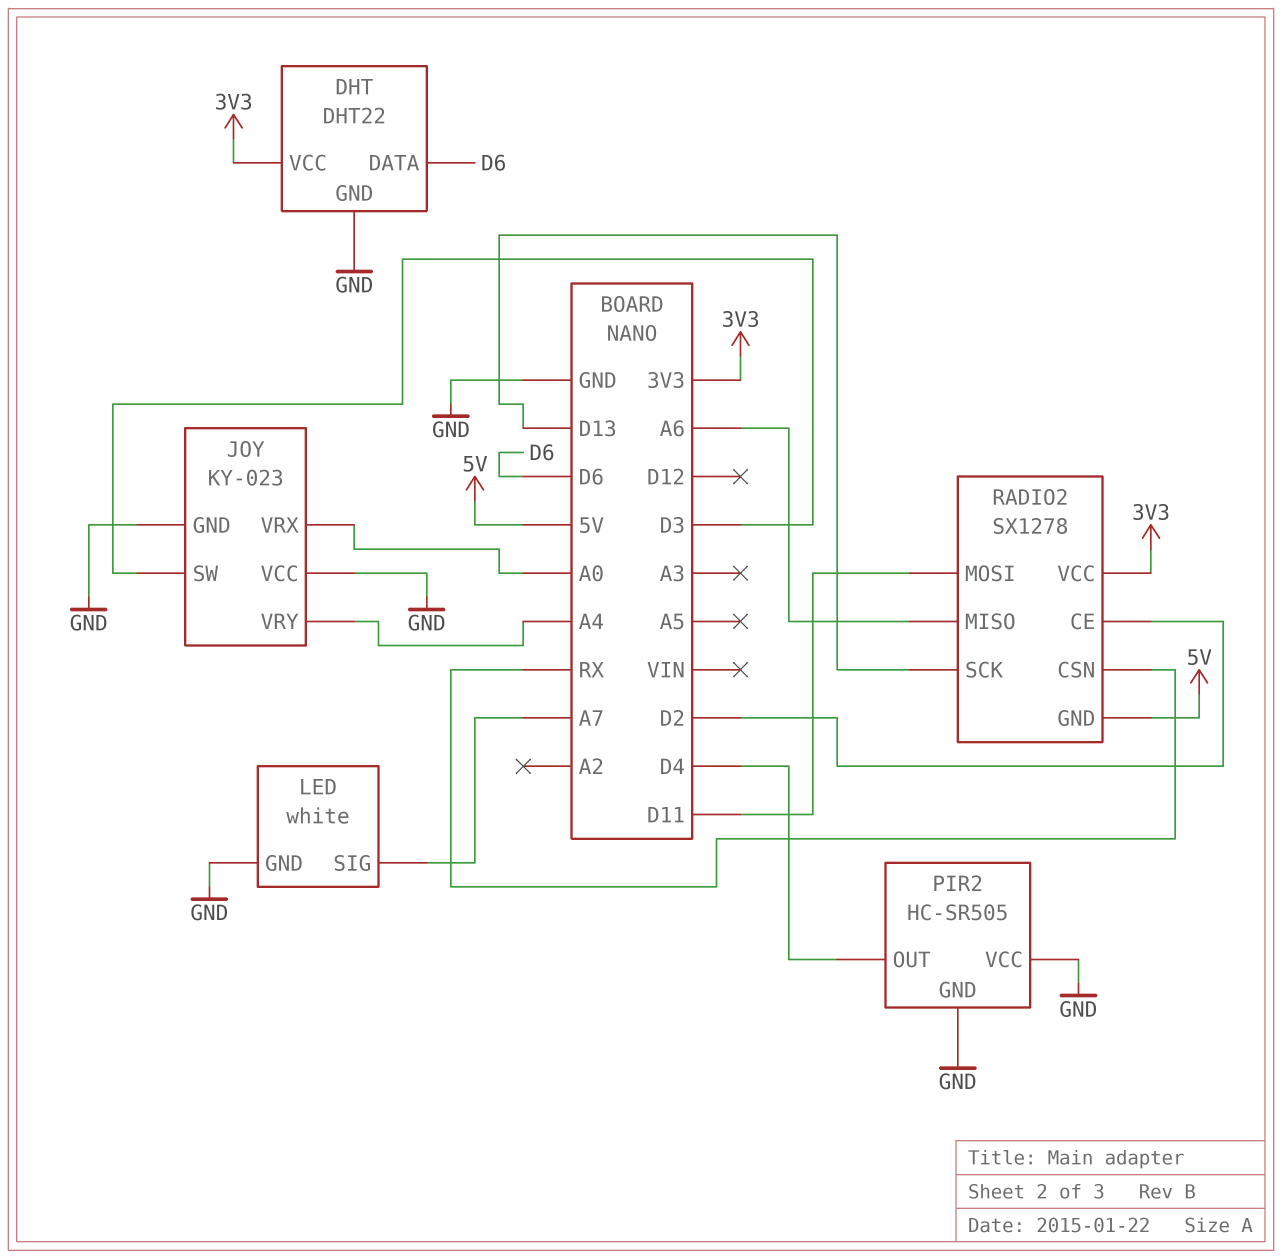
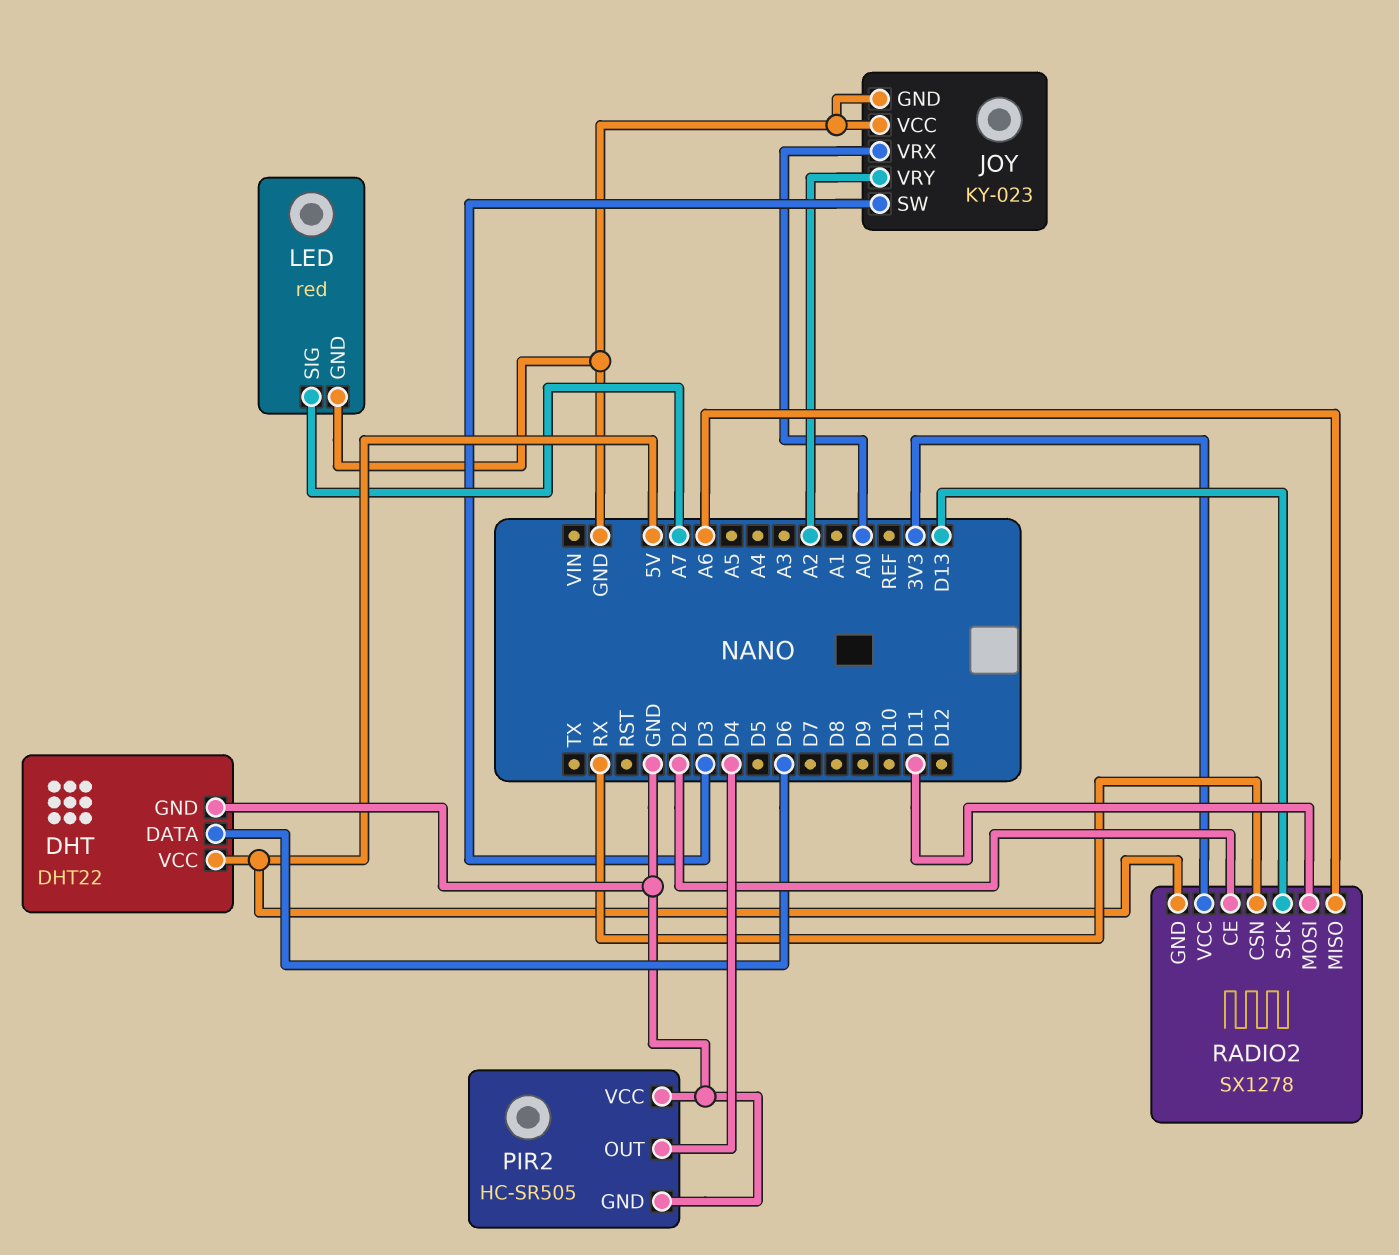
DHT pin VCC: 3V3 -> 5V
JOY pin VRY: A4 -> A2
LED: white -> red

